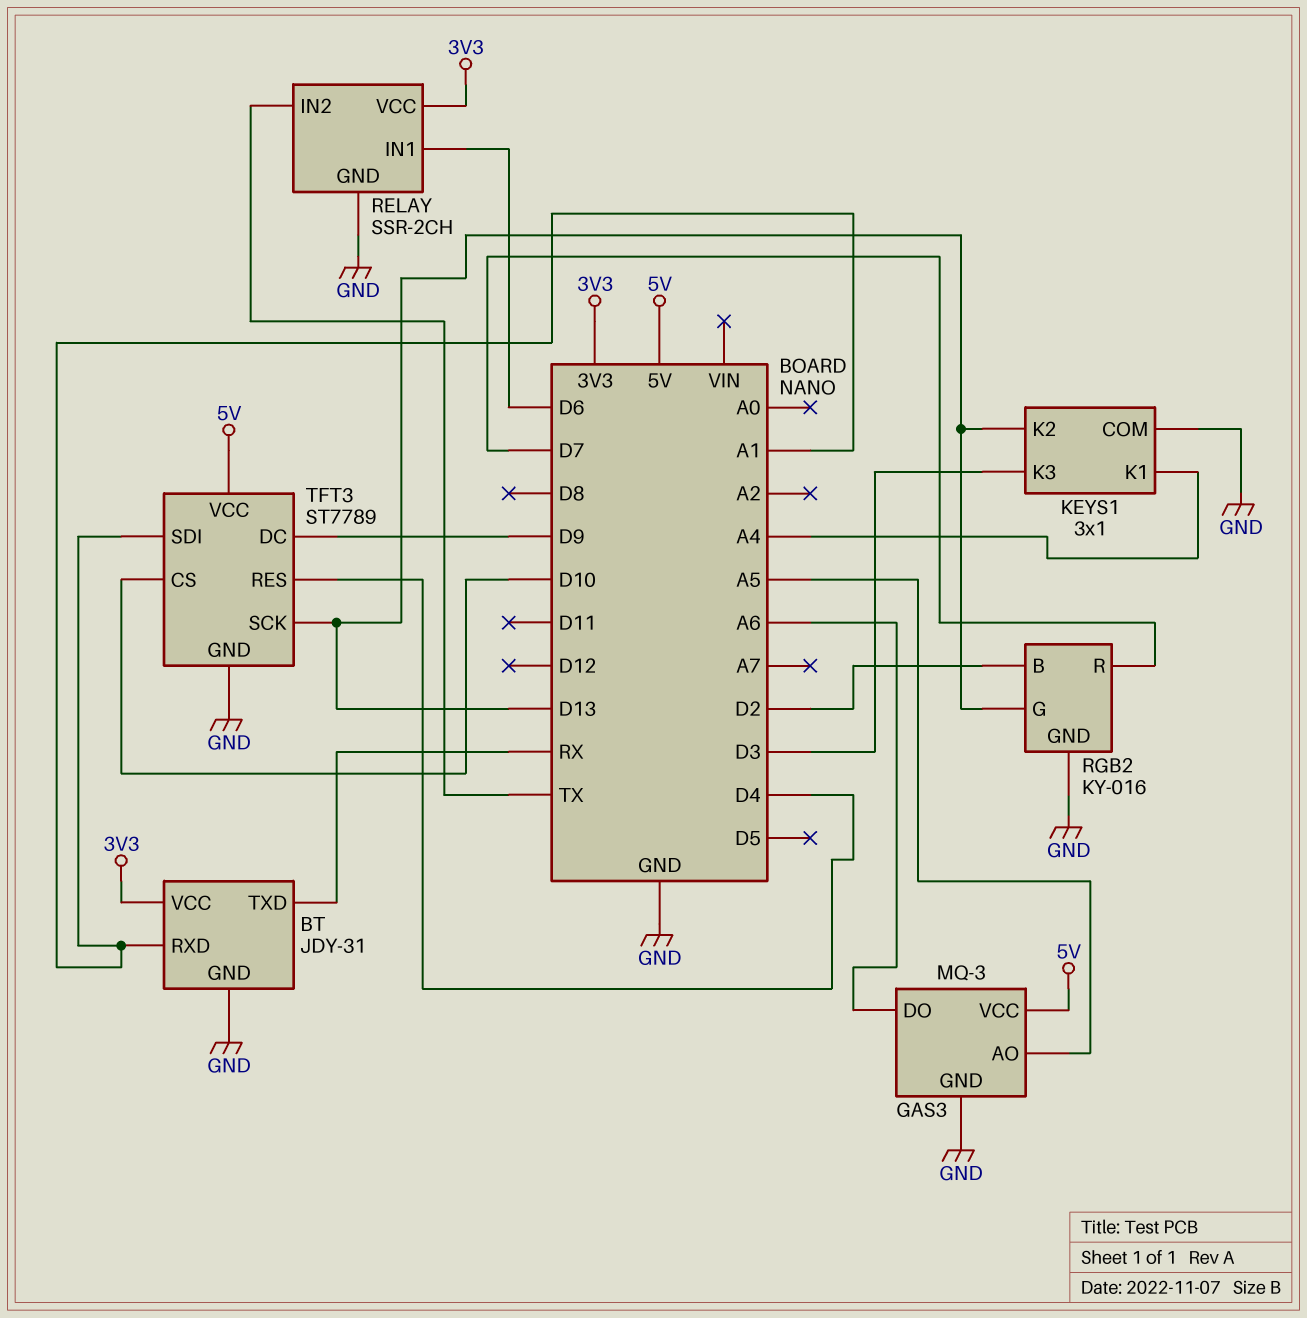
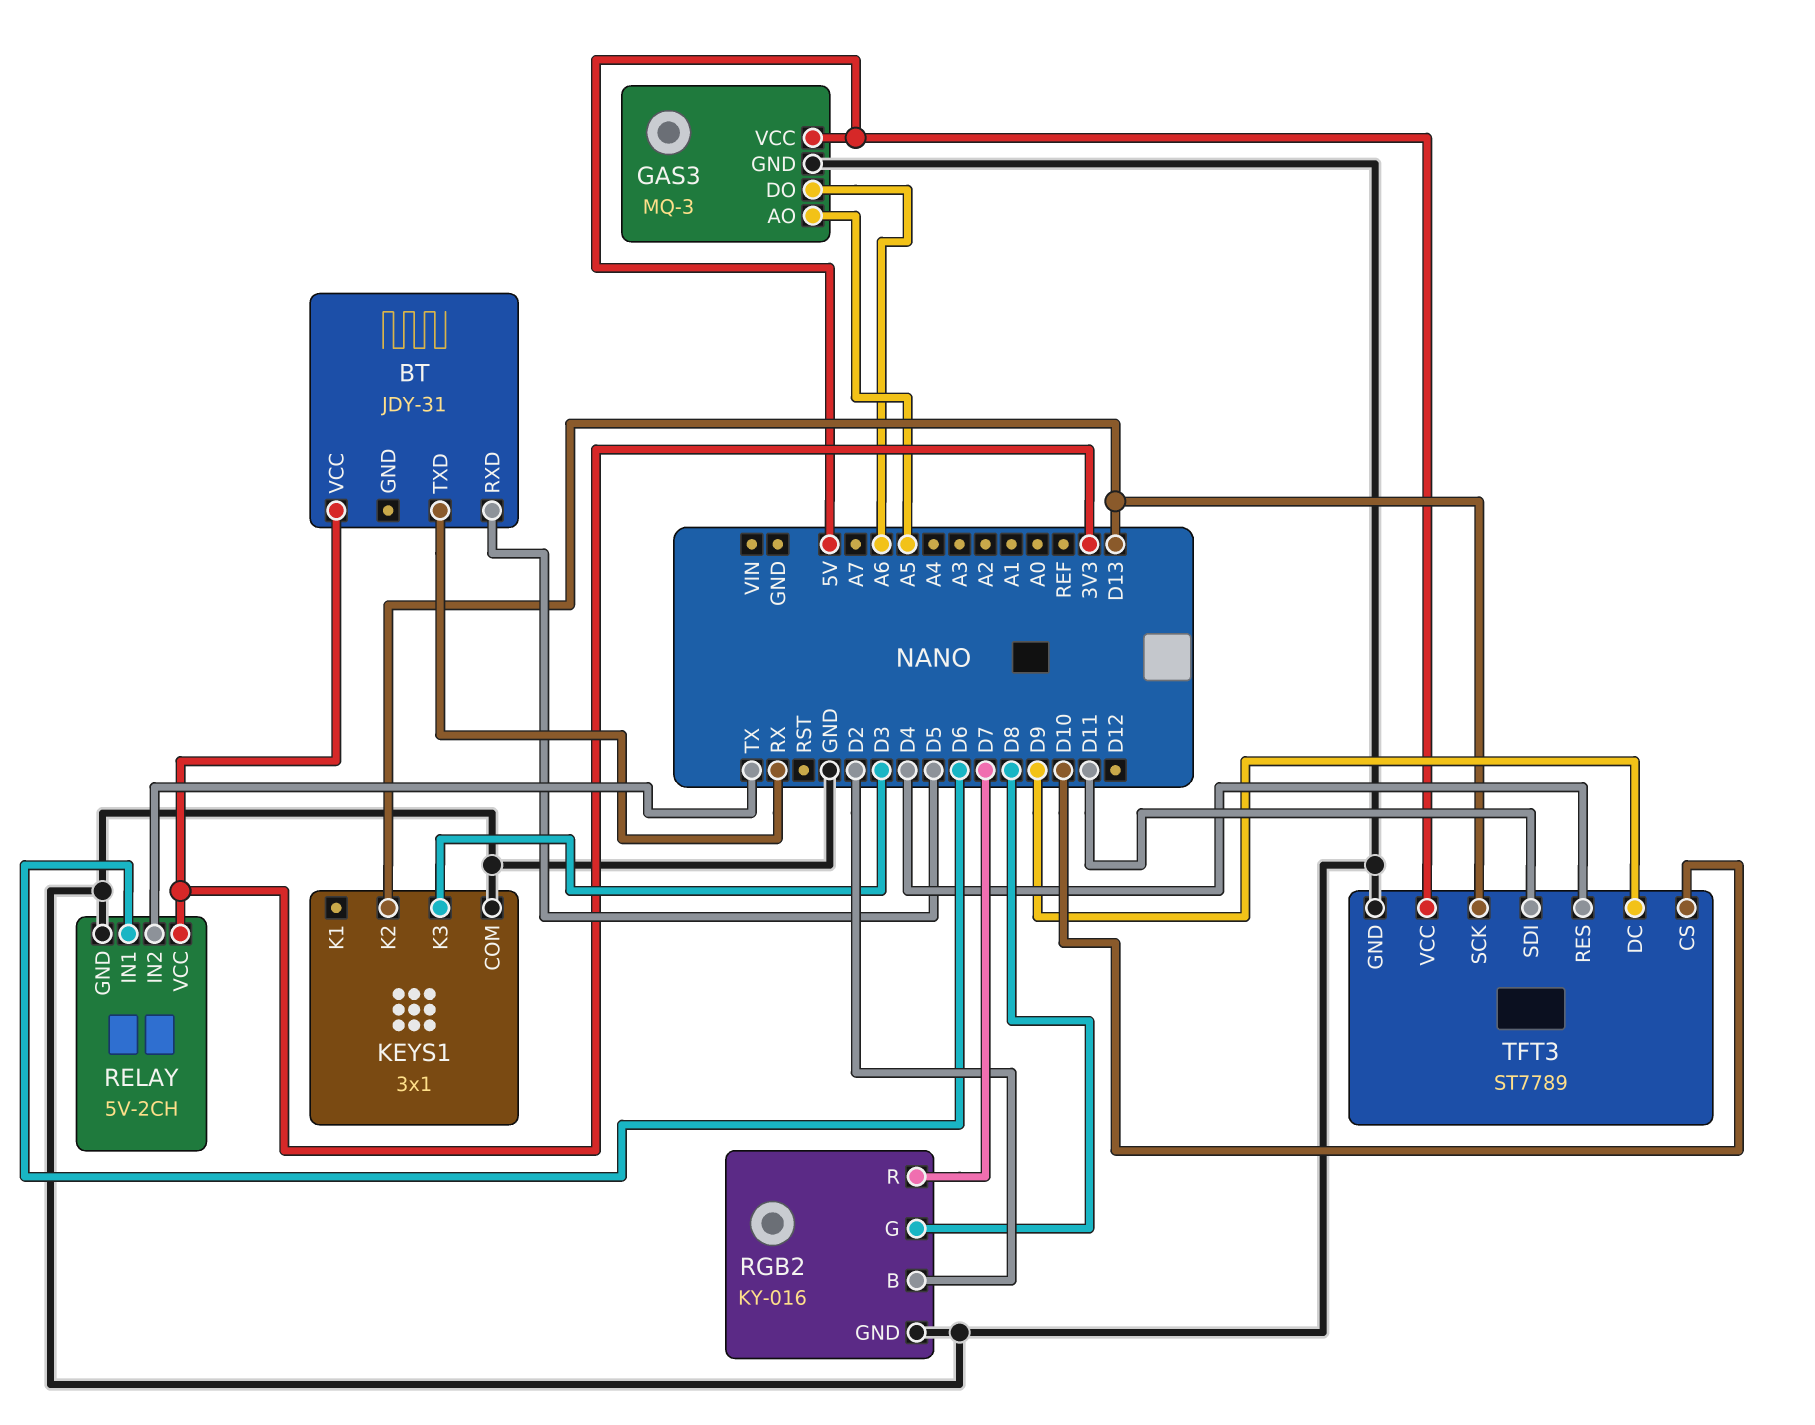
BT pin GND: GND -> none
BT pin RXD: A1 -> D5
KEYS1 pin K1: A4 -> none
RELAY: SSR-2CH -> 5V-2CH
RGB2 pin G: D13 -> D8
TFT3 pin SDI: A1 -> D11

